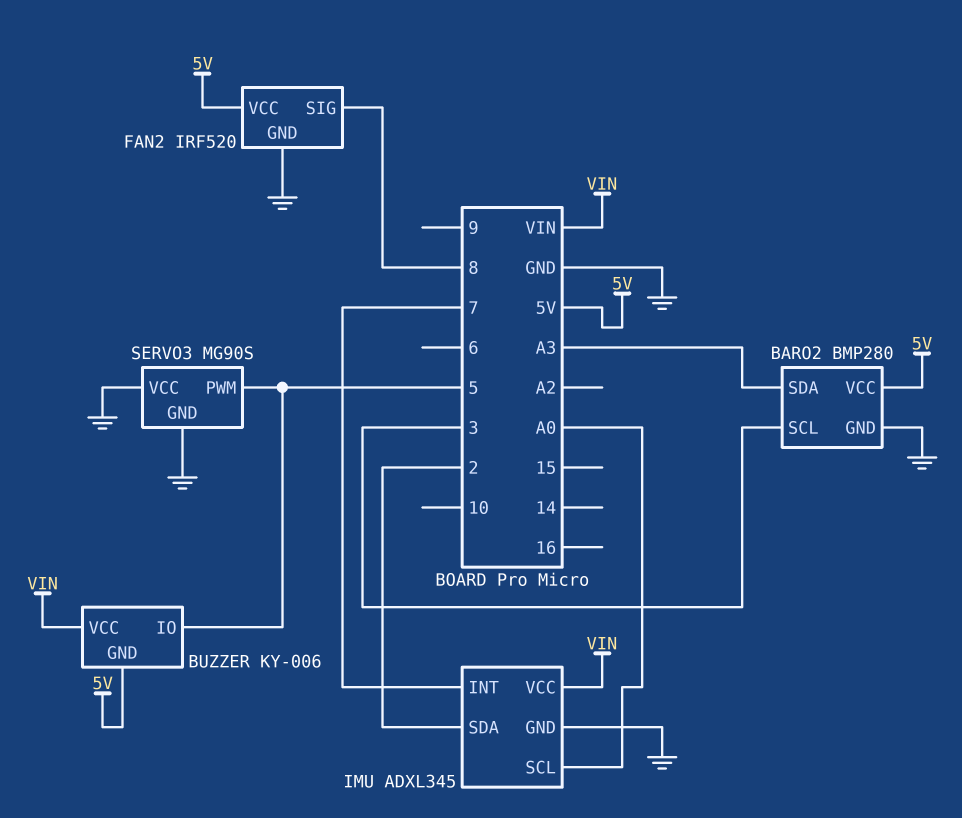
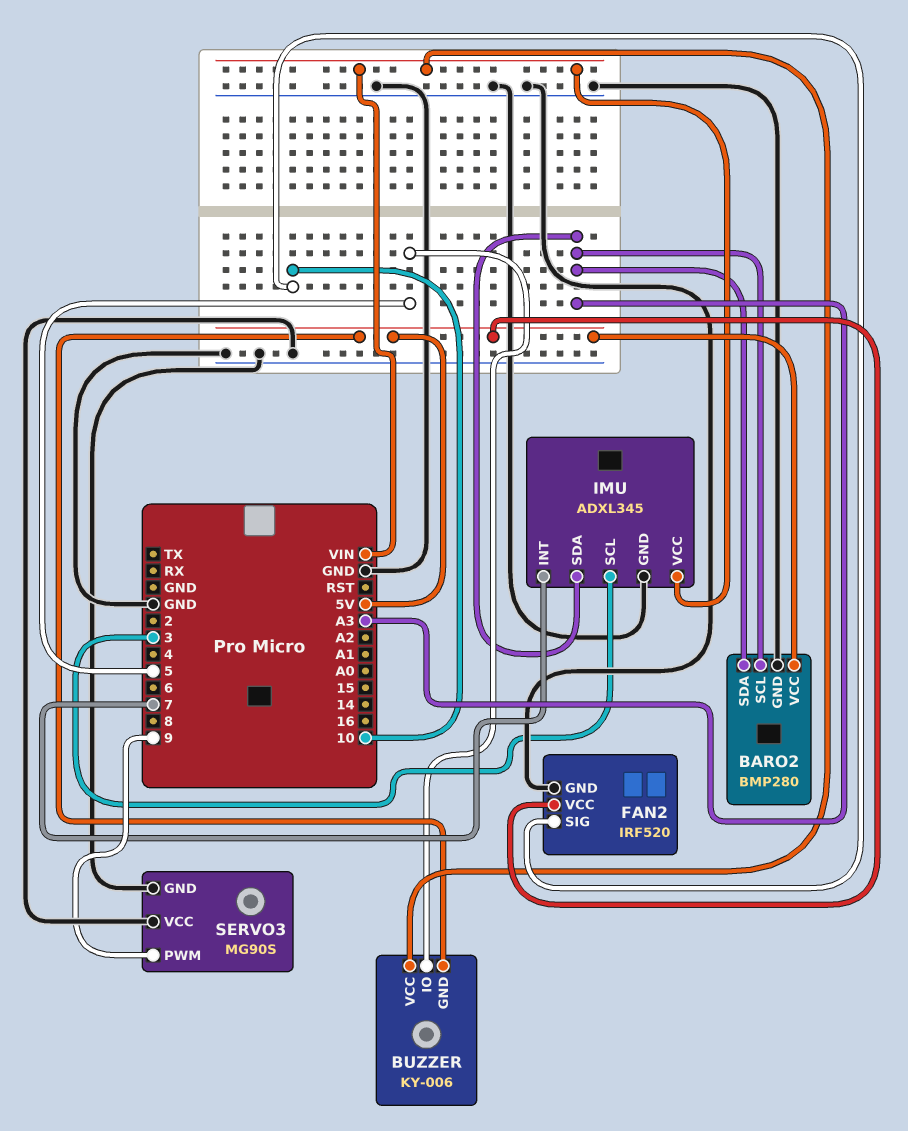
BARO2 pin SCL: 3 -> A3
FAN2 pin SIG: 8 -> 10
IMU pin SCL: A0 -> 3
IMU pin SDA: 2 -> A3
SERVO3 pin PWM: 5 -> 9

